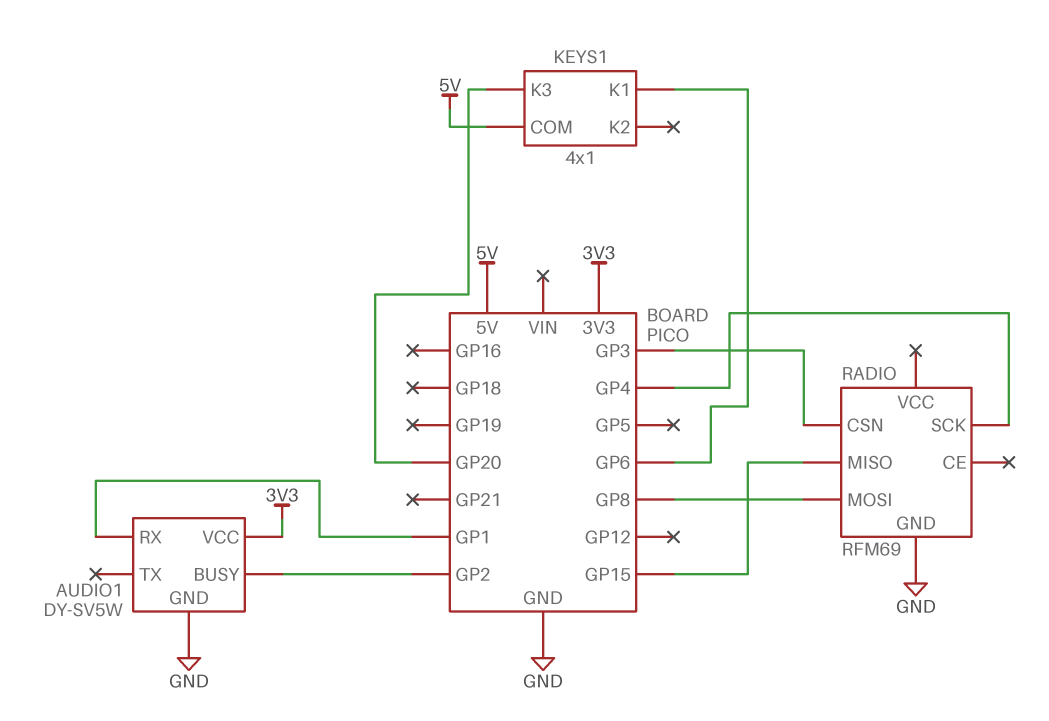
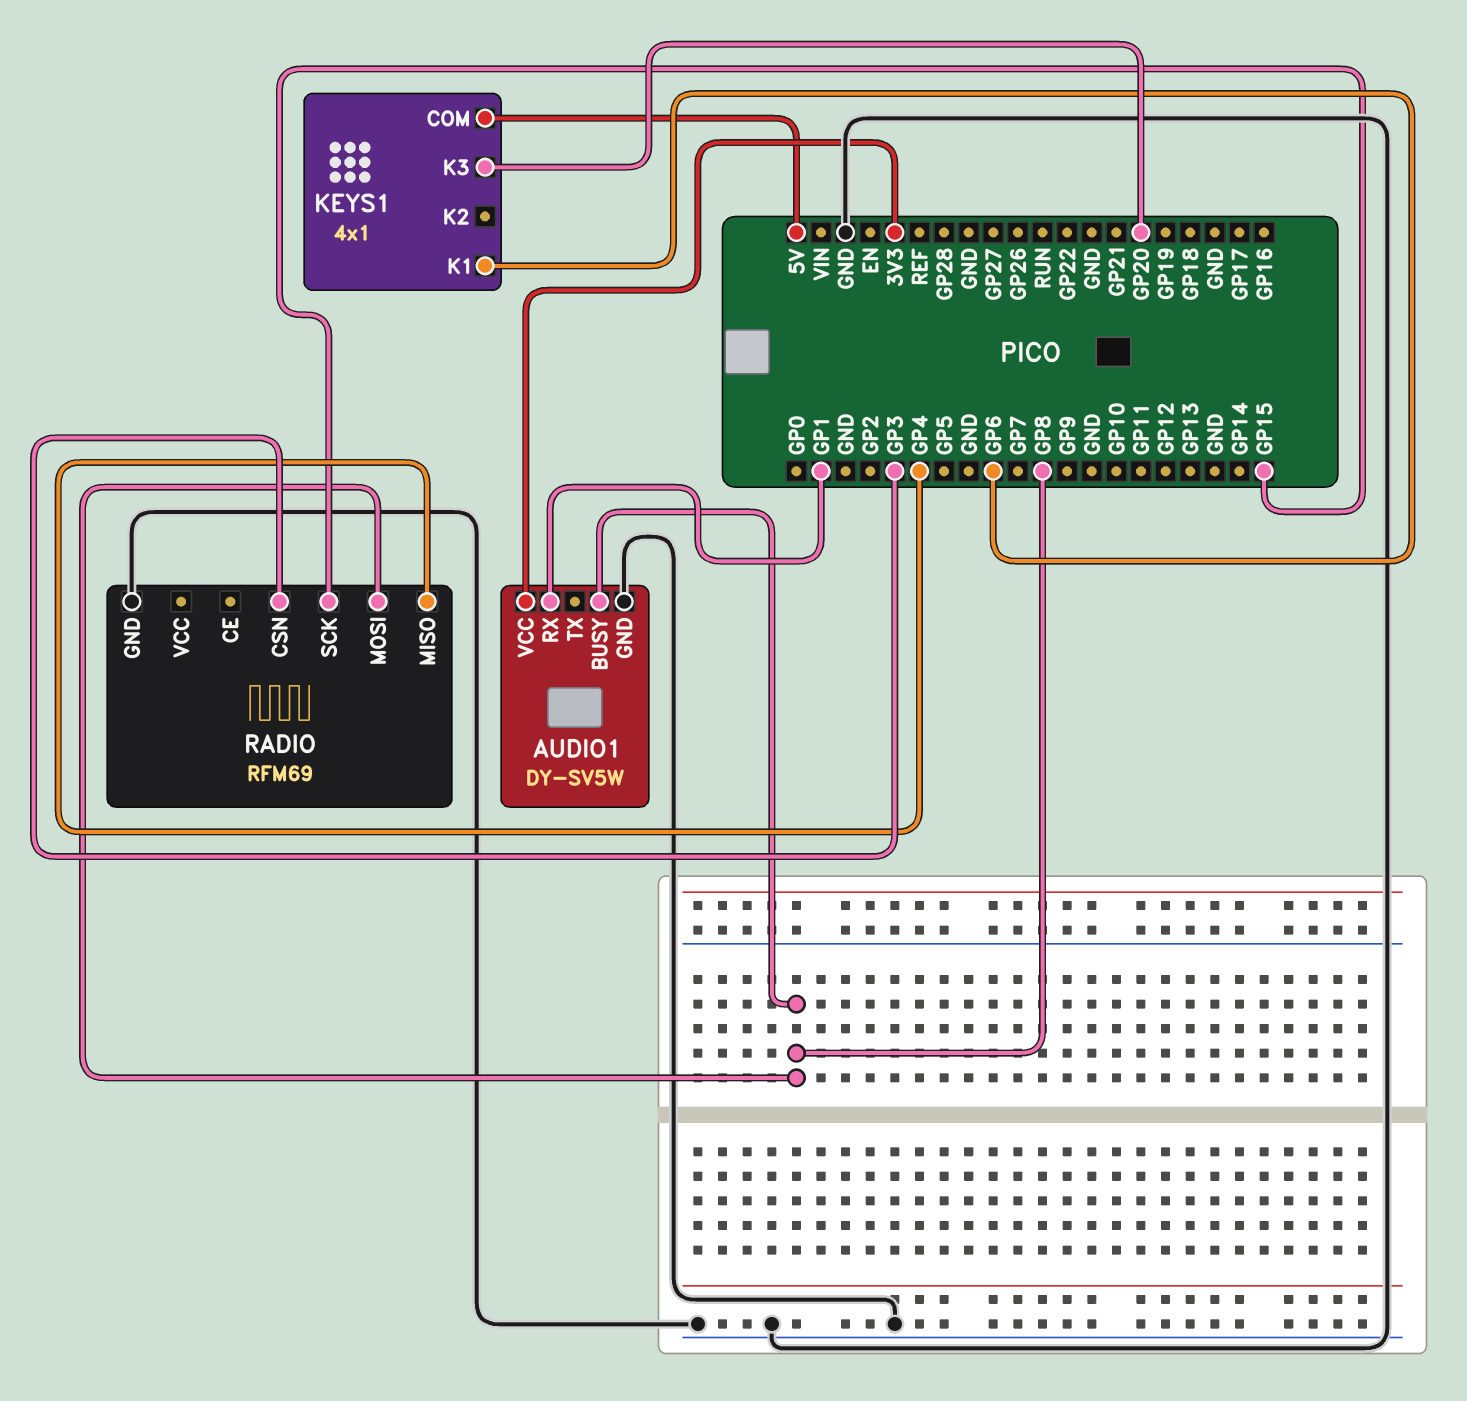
AUDIO1 pin BUSY: GP2 -> GP8
RADIO pin MISO: GP15 -> GP4
RADIO pin SCK: GP4 -> GP15

